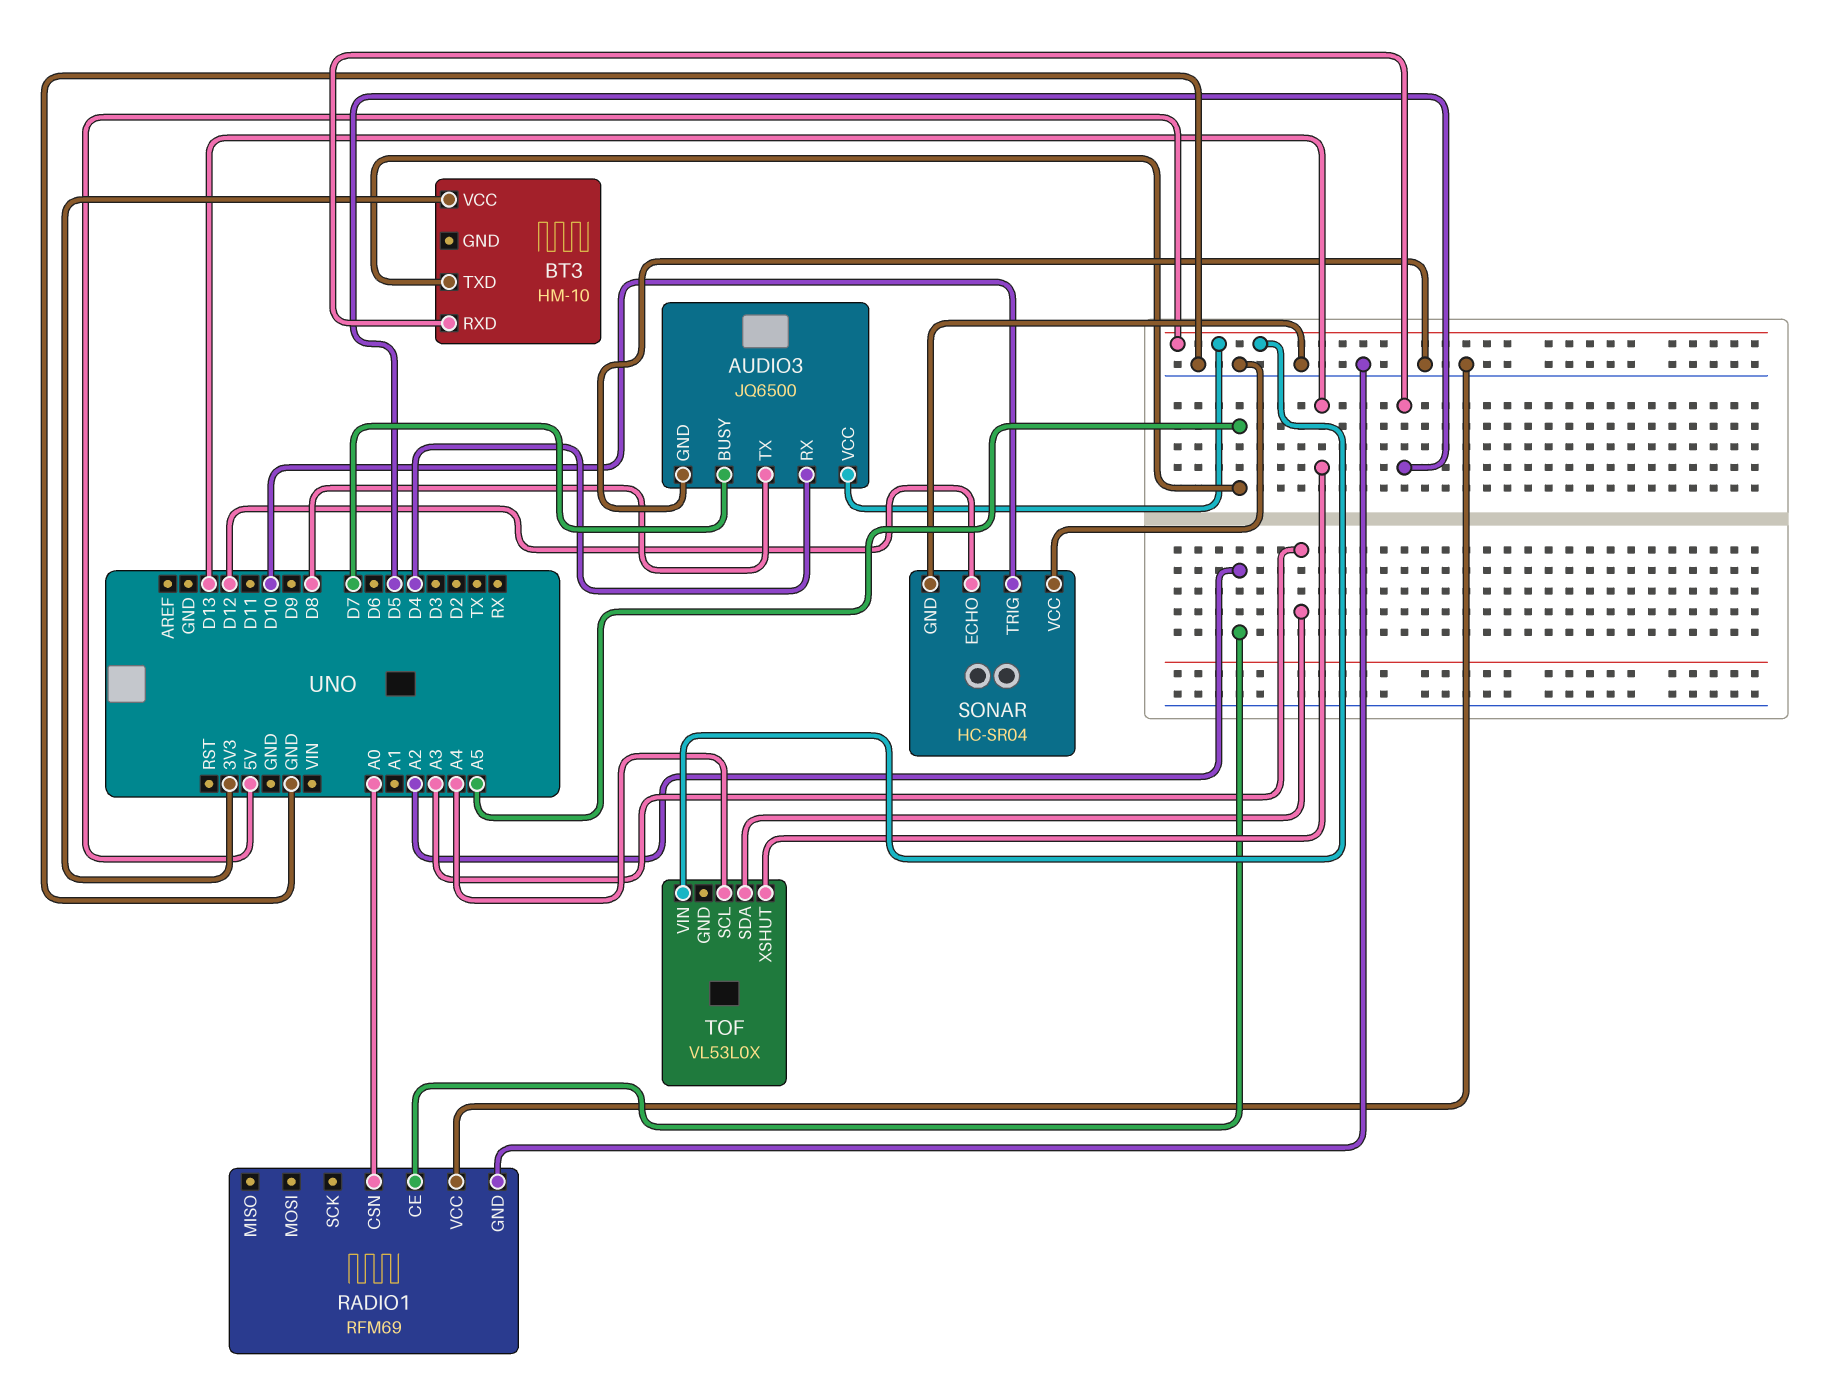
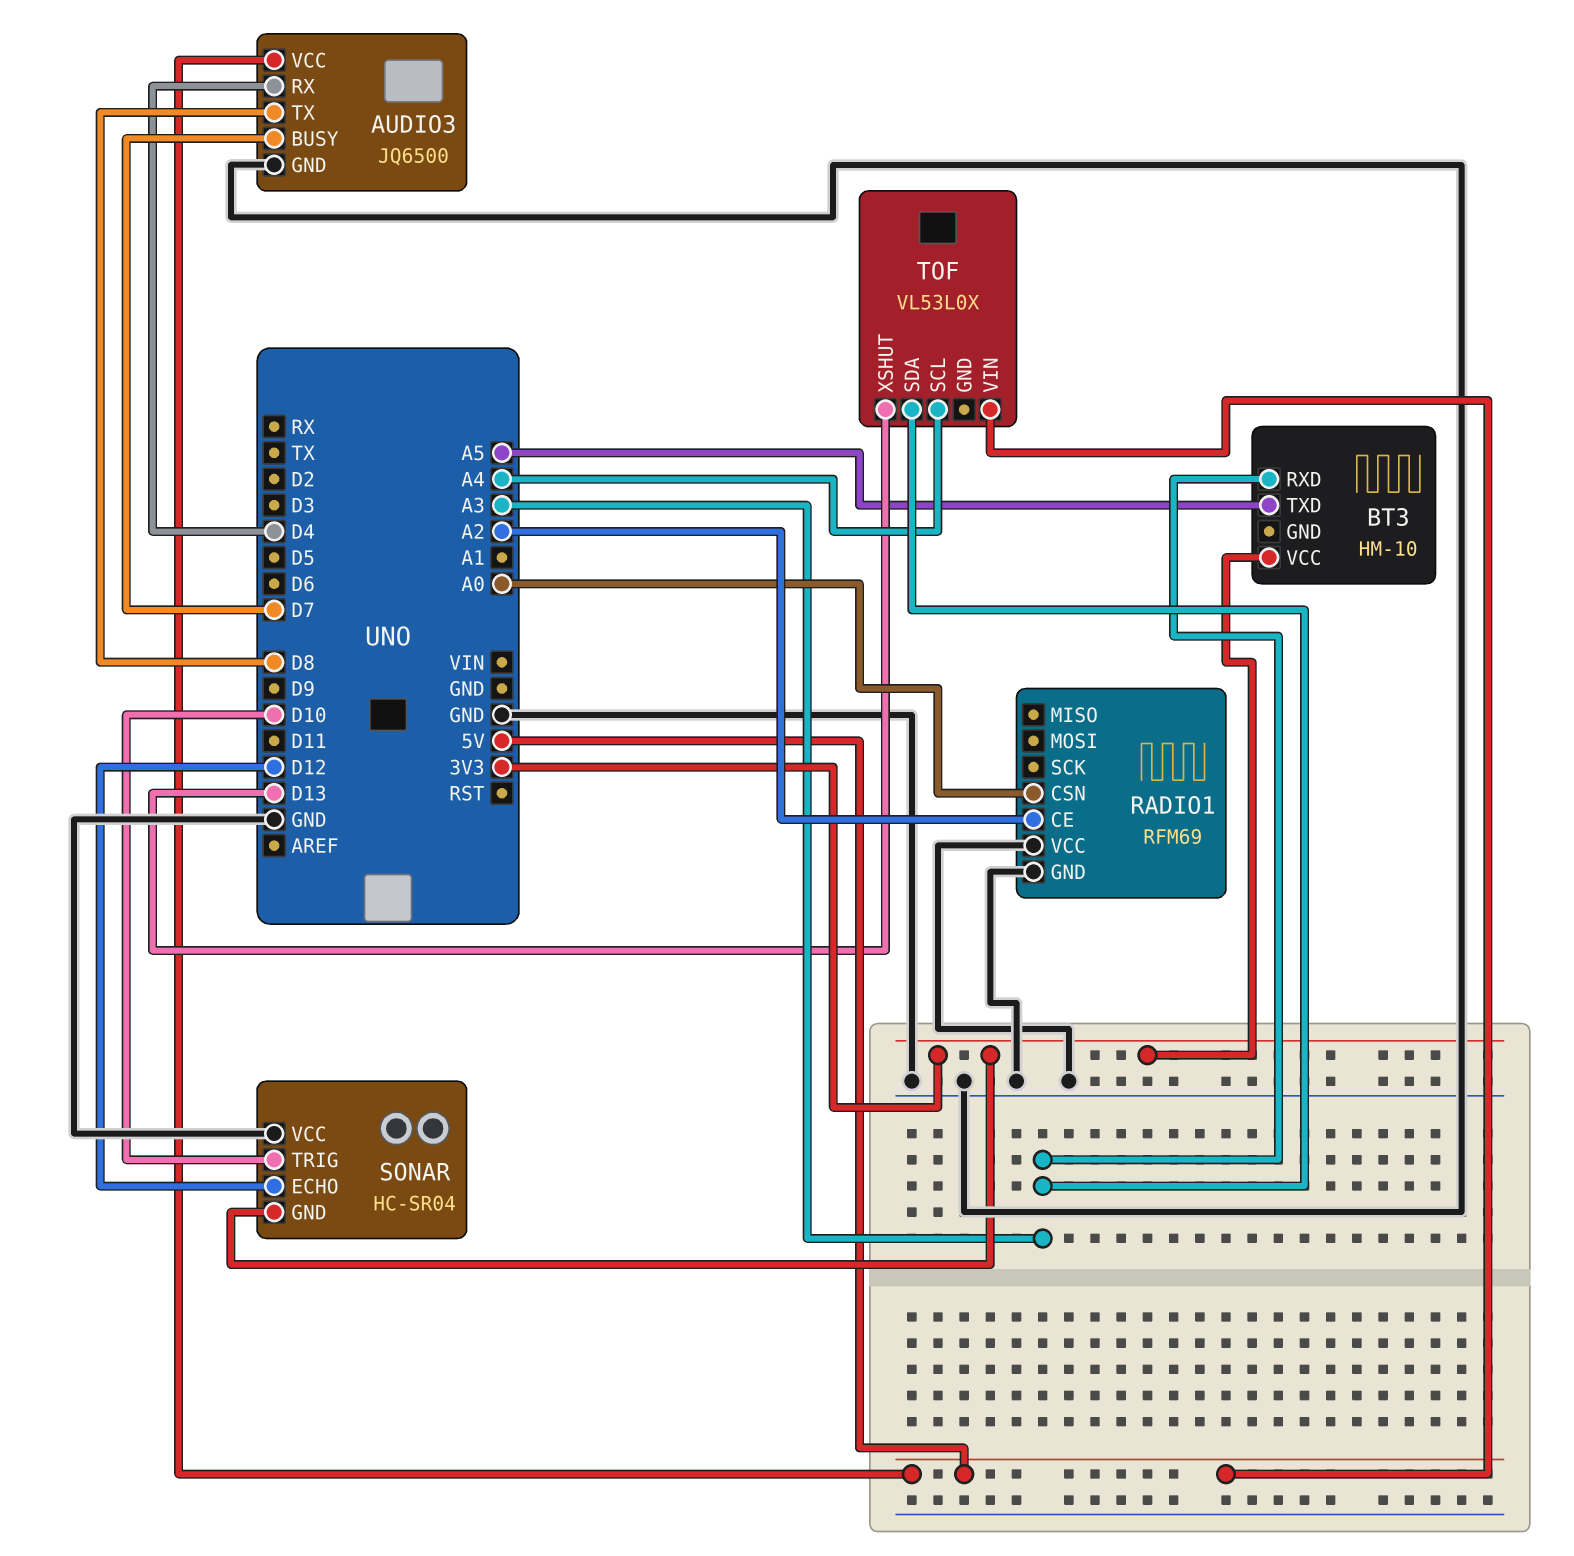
BT3 pin RXD: D5 -> A3
SONAR pin GND: GND -> 3V3

